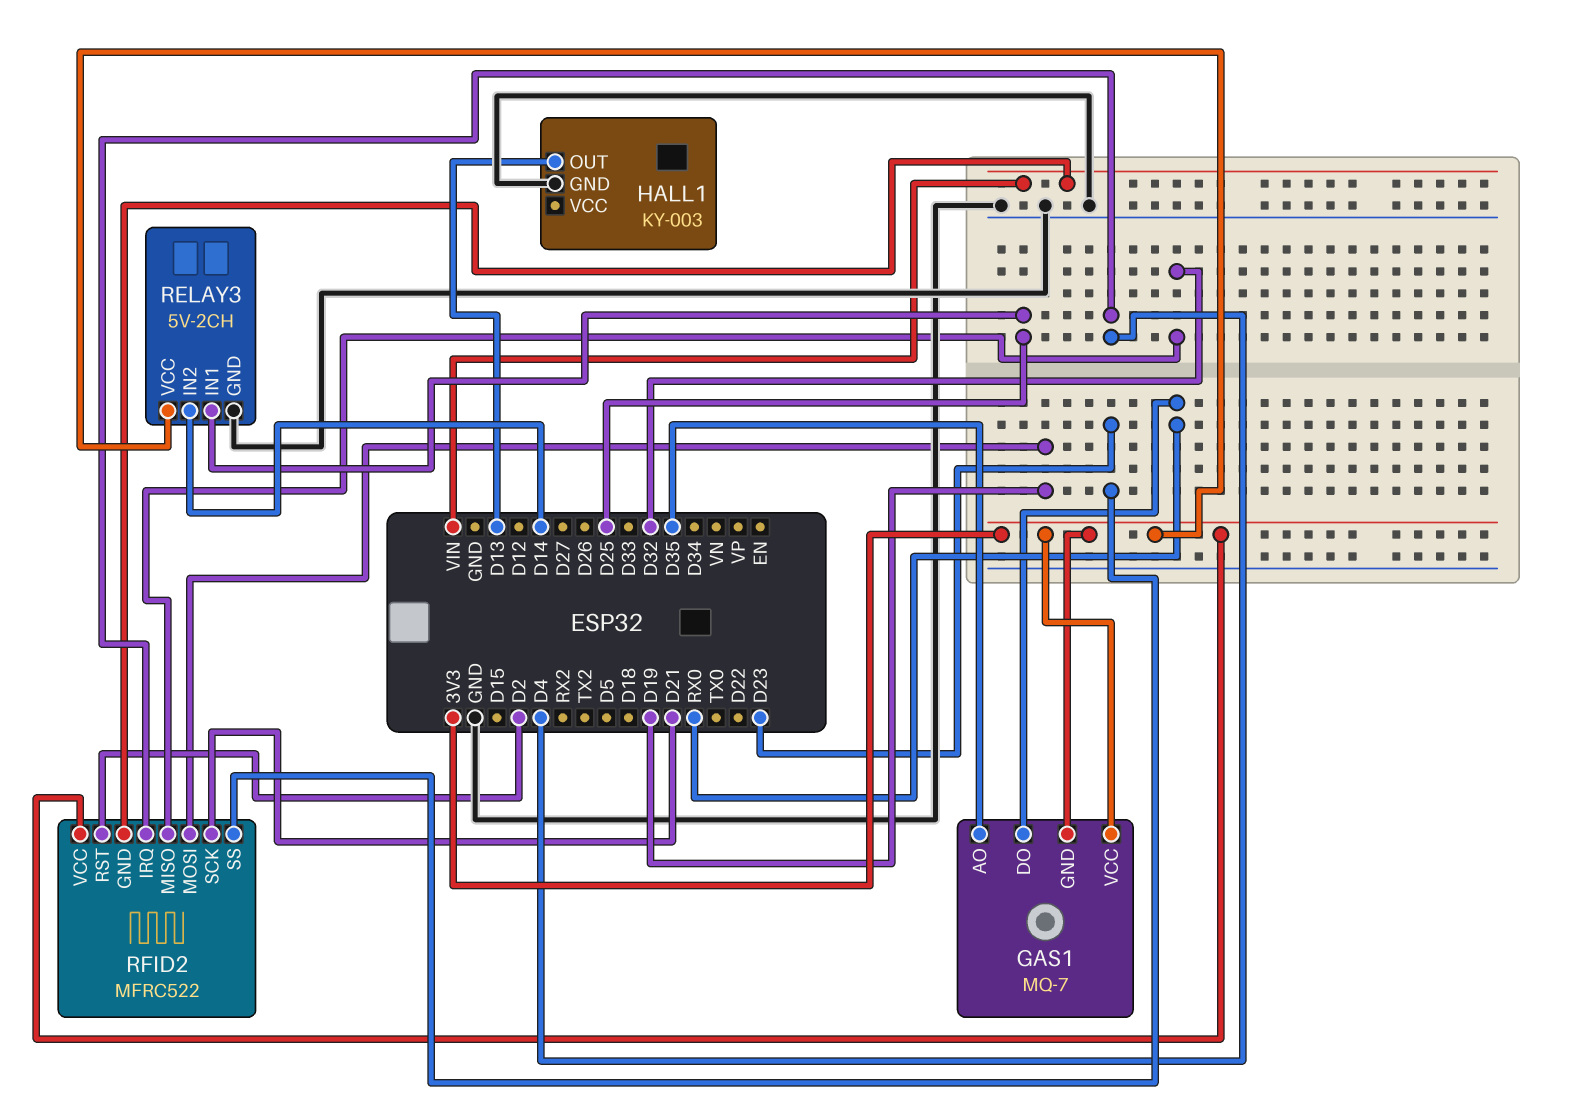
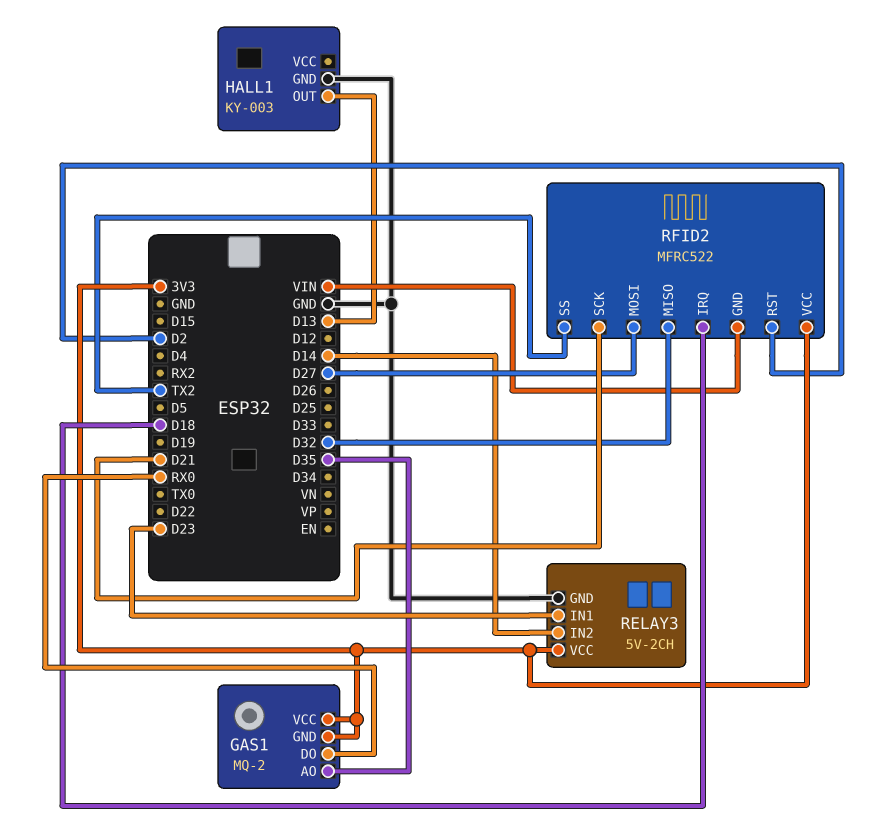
GAS1: MQ-7 -> MQ-2
RELAY3 pin IN1: D25 -> D23
RFID2 pin IRQ: D4 -> D18
RFID2 pin MOSI: D19 -> D27
RFID2 pin SS: D23 -> TX2

